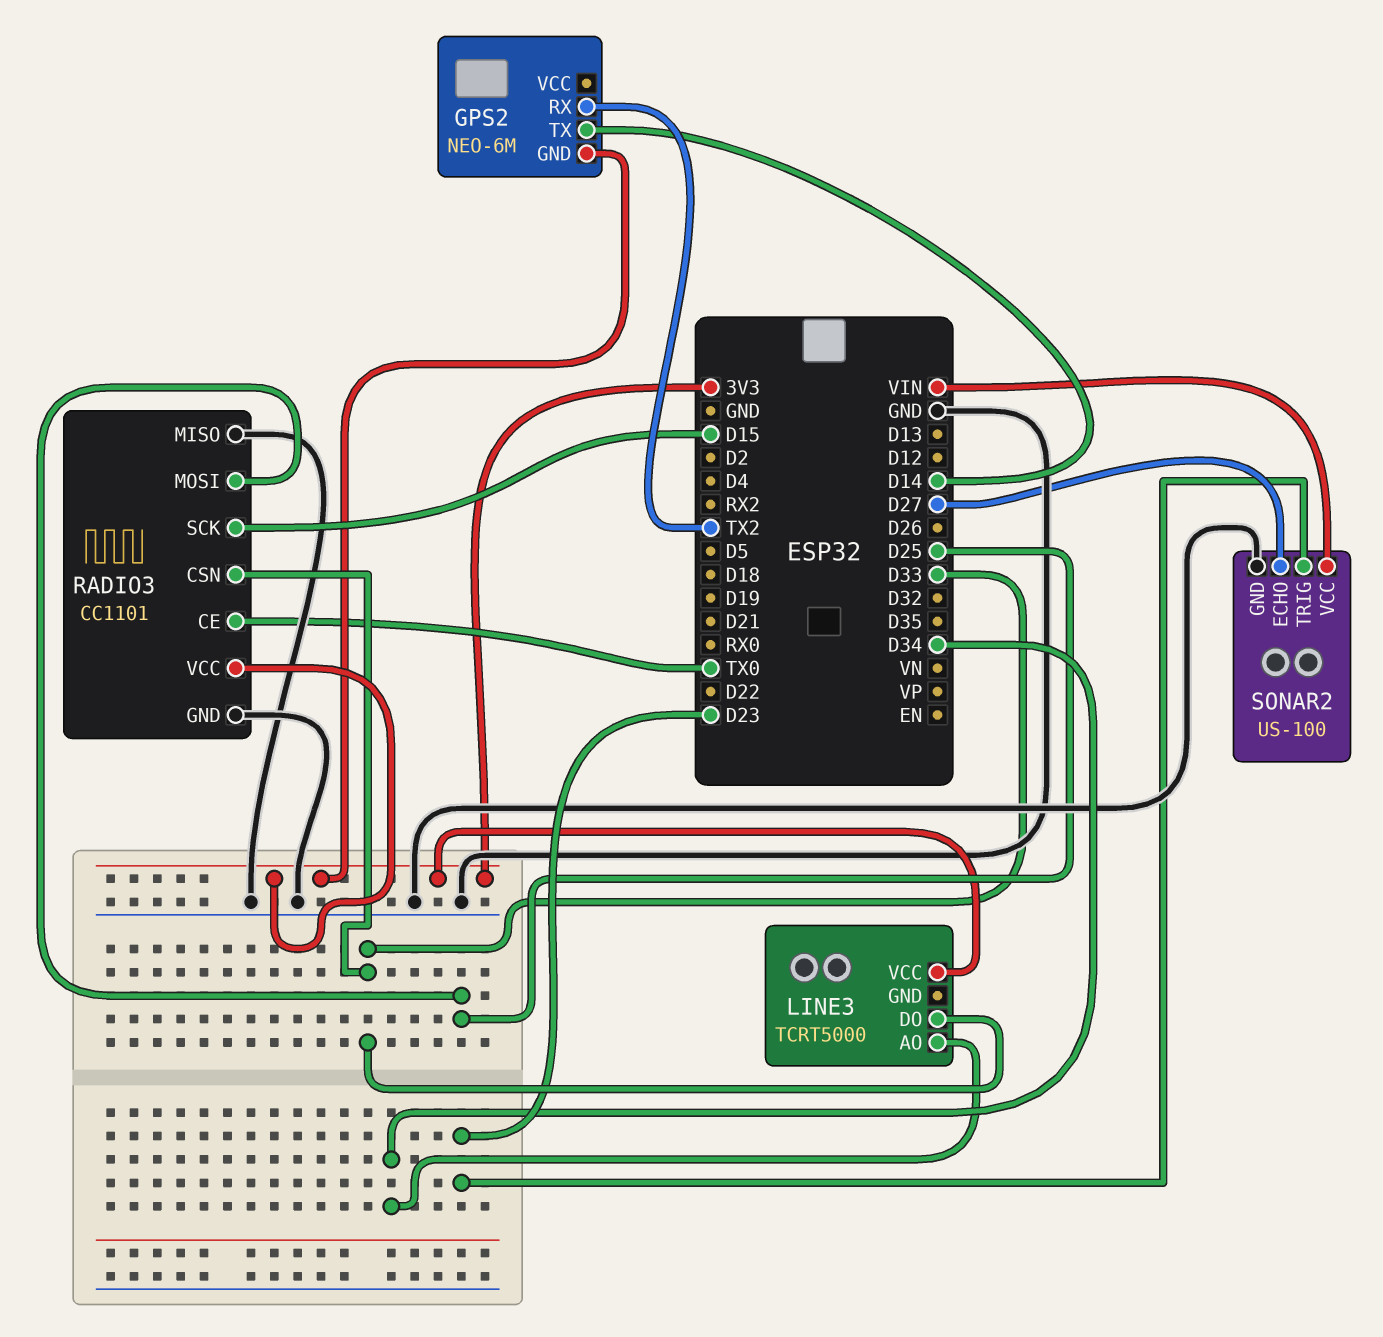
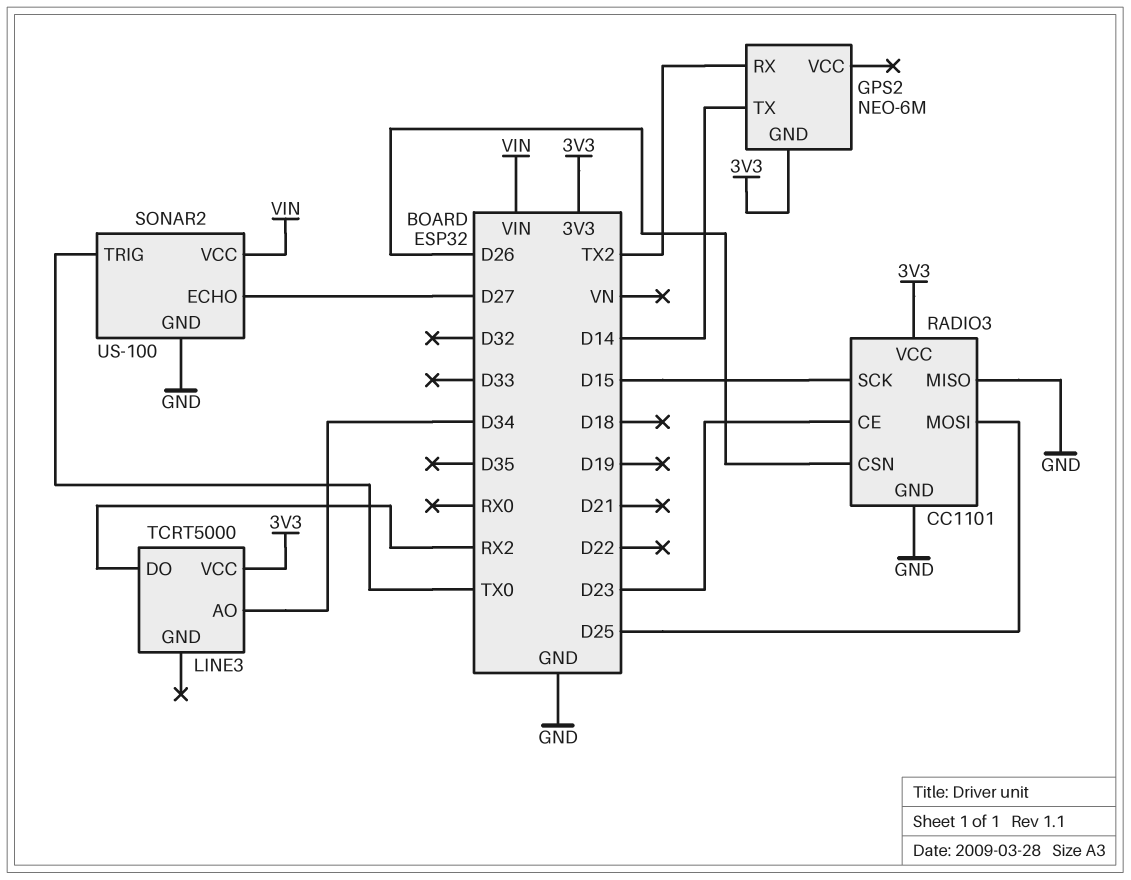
LINE3 pin DO: D33 -> RX2
RADIO3 pin CE: TX0 -> D23
RADIO3 pin CSN: D33 -> D26
SONAR2 pin TRIG: D23 -> TX0

